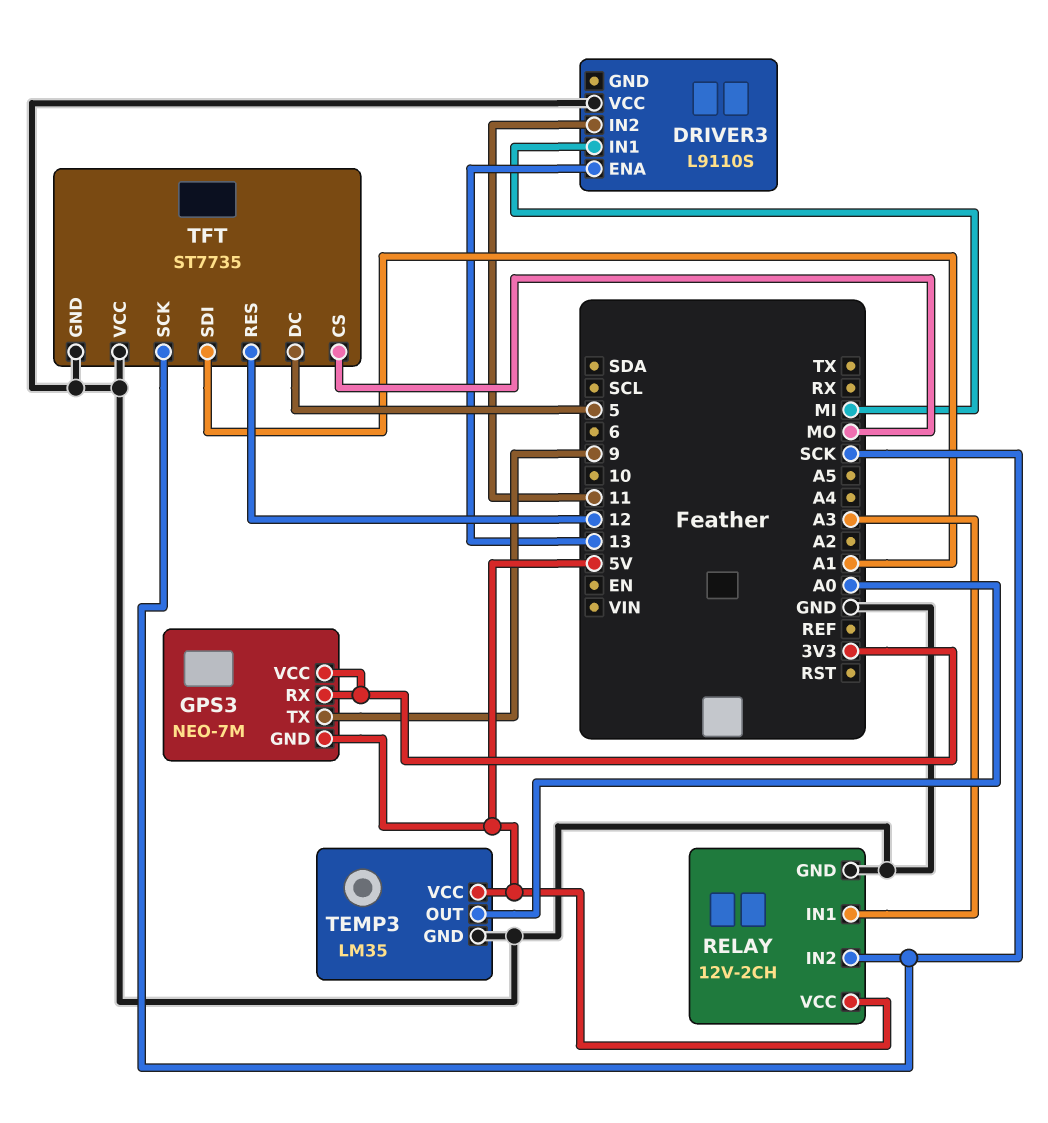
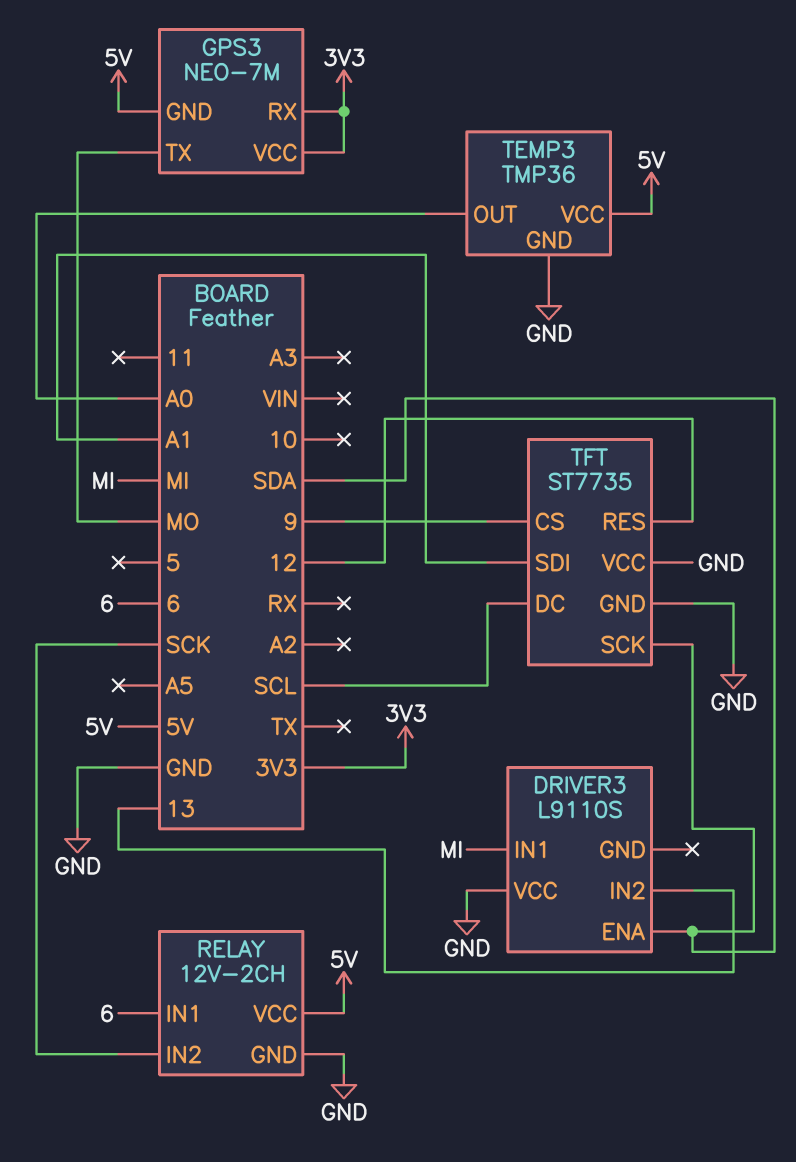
DRIVER3 pin ENA: 13 -> SDA
DRIVER3 pin IN2: 11 -> 13
GPS3 pin TX: 9 -> MO
RELAY pin IN1: A3 -> 6
TEMP3: LM35 -> TMP36
TFT pin CS: MO -> 9
TFT pin DC: 5 -> SCL
TFT pin SCK: SCK -> SDA

